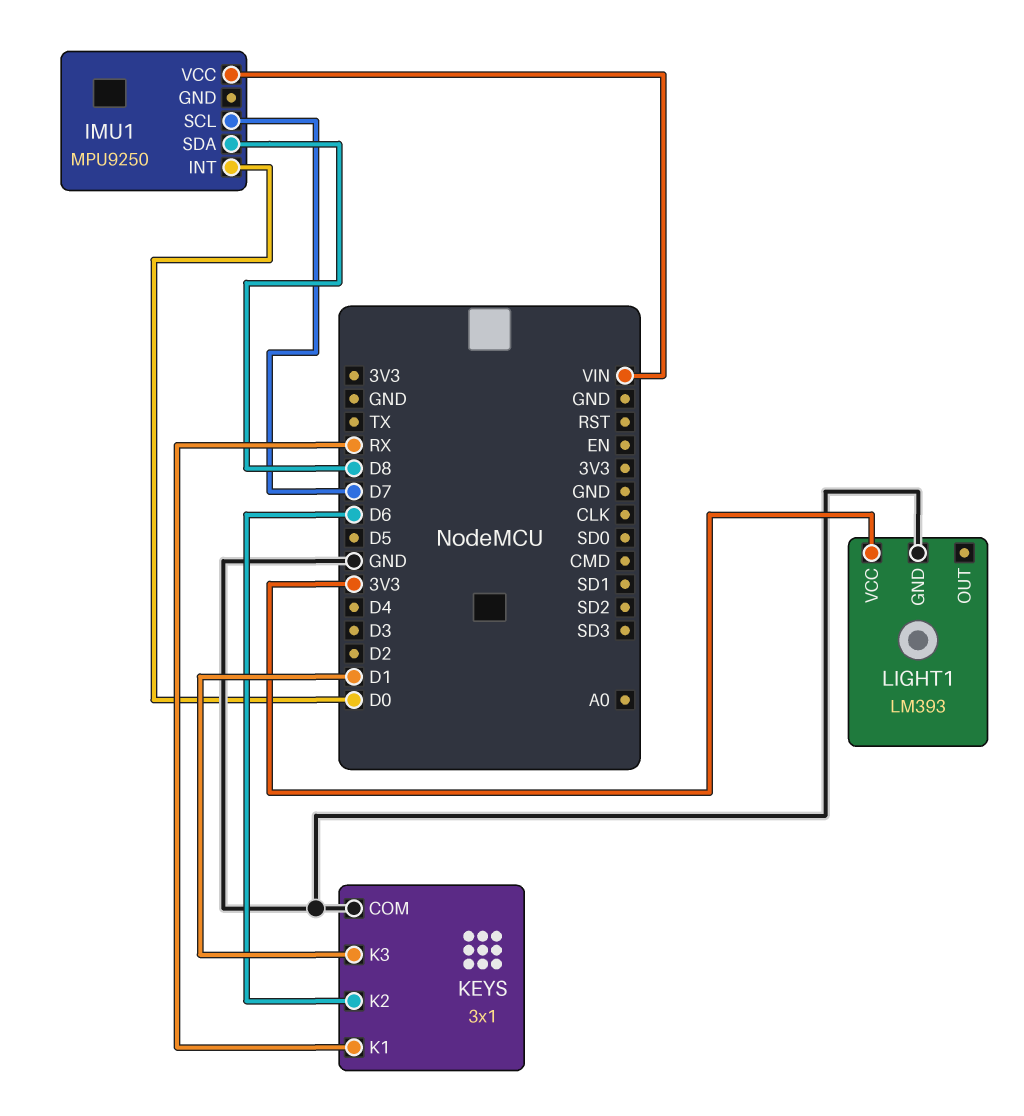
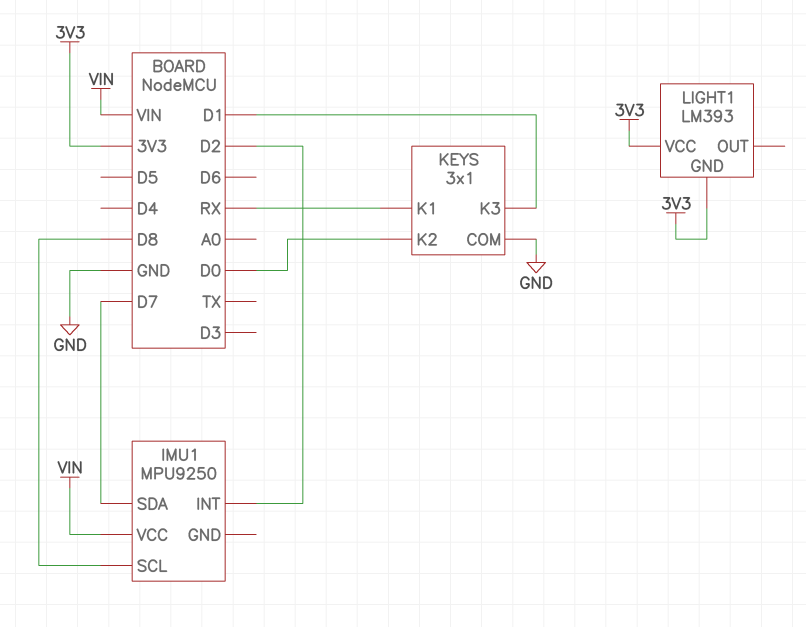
IMU1 pin INT: D0 -> D2
IMU1 pin SCL: D7 -> D8
IMU1 pin SDA: D8 -> D7
KEYS pin K2: D6 -> D0
LIGHT1 pin GND: GND -> 3V3

